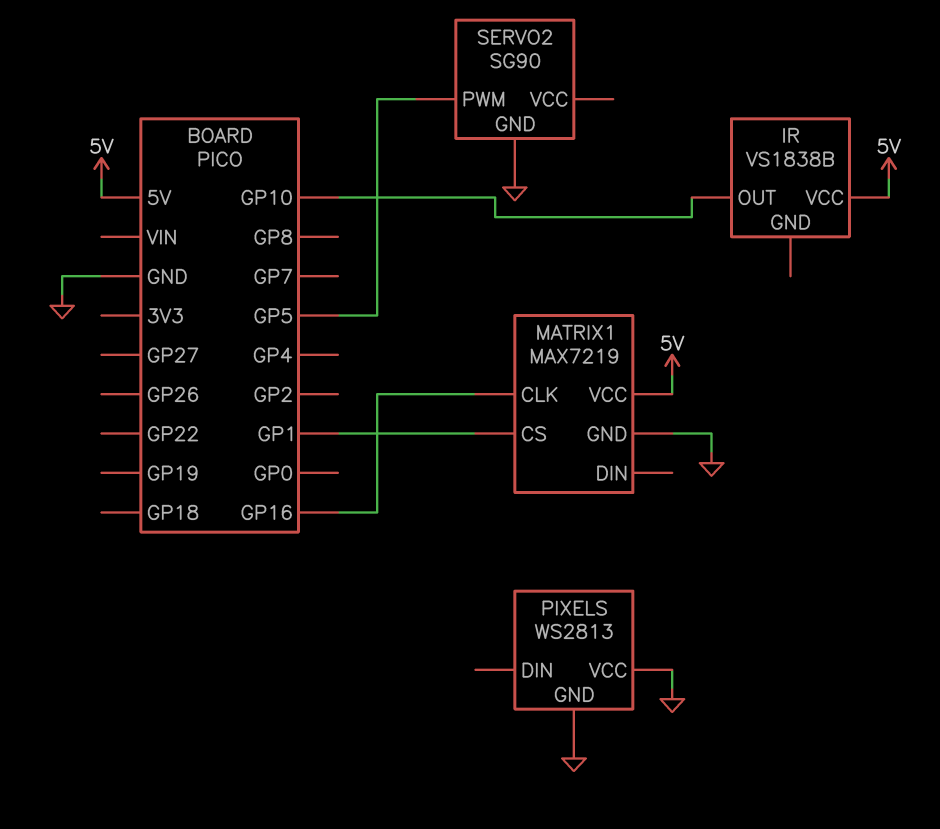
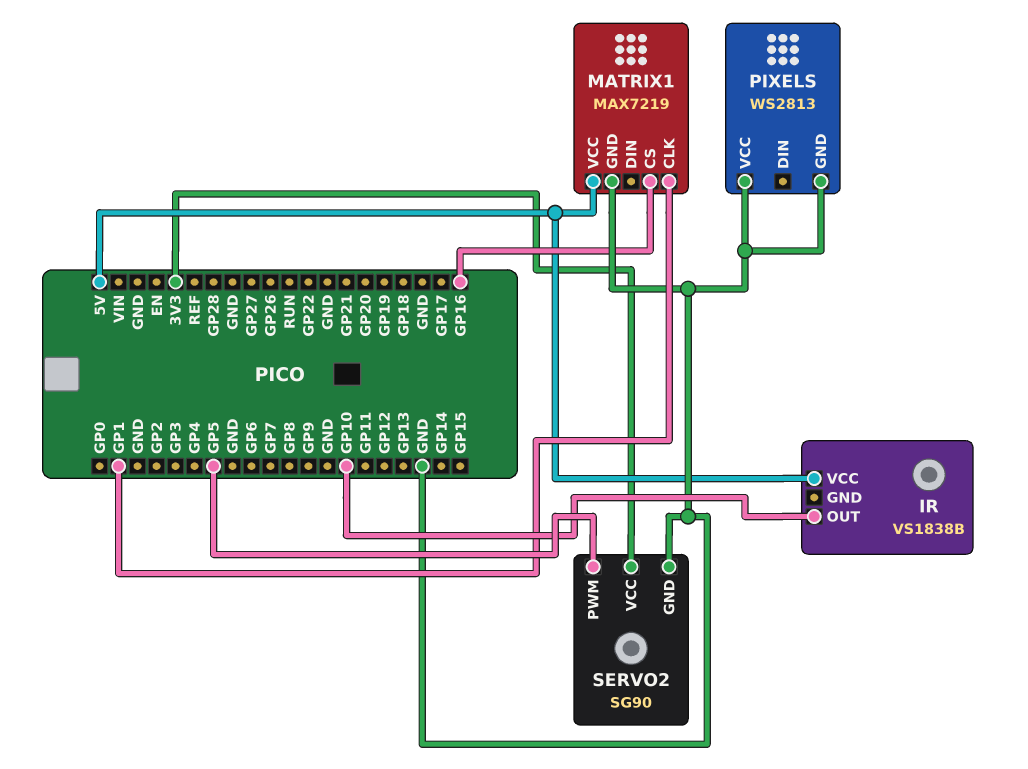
MATRIX1 pin CLK: GP16 -> GP1
MATRIX1 pin CS: GP1 -> GP16
SERVO2 pin VCC: none -> 3V3

